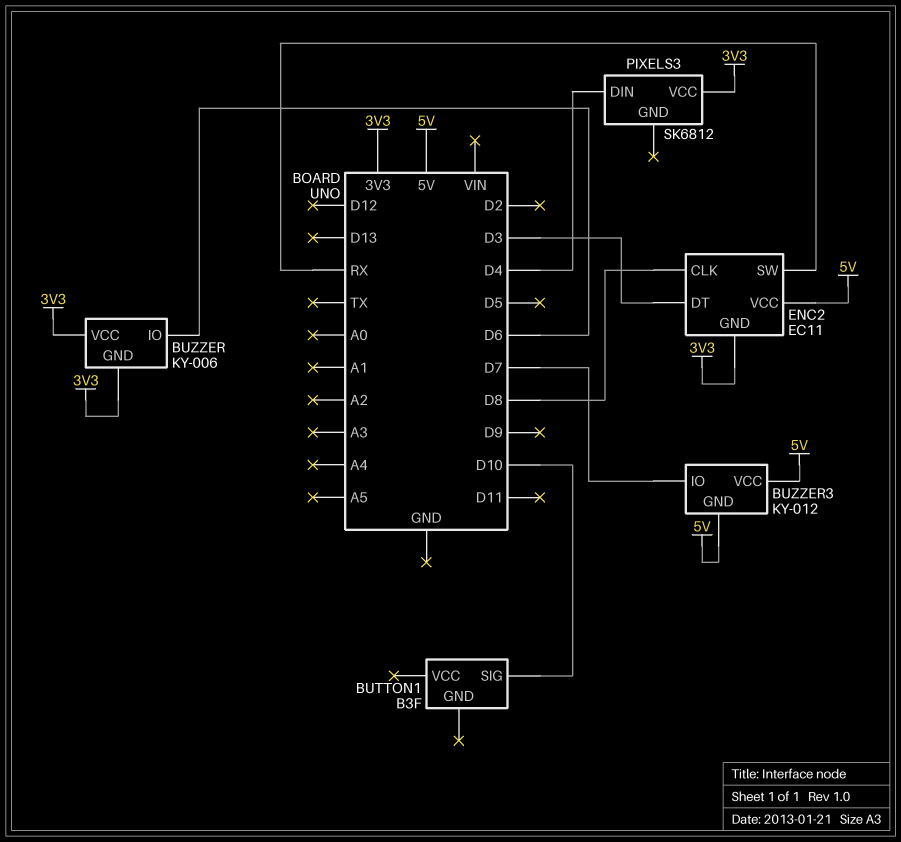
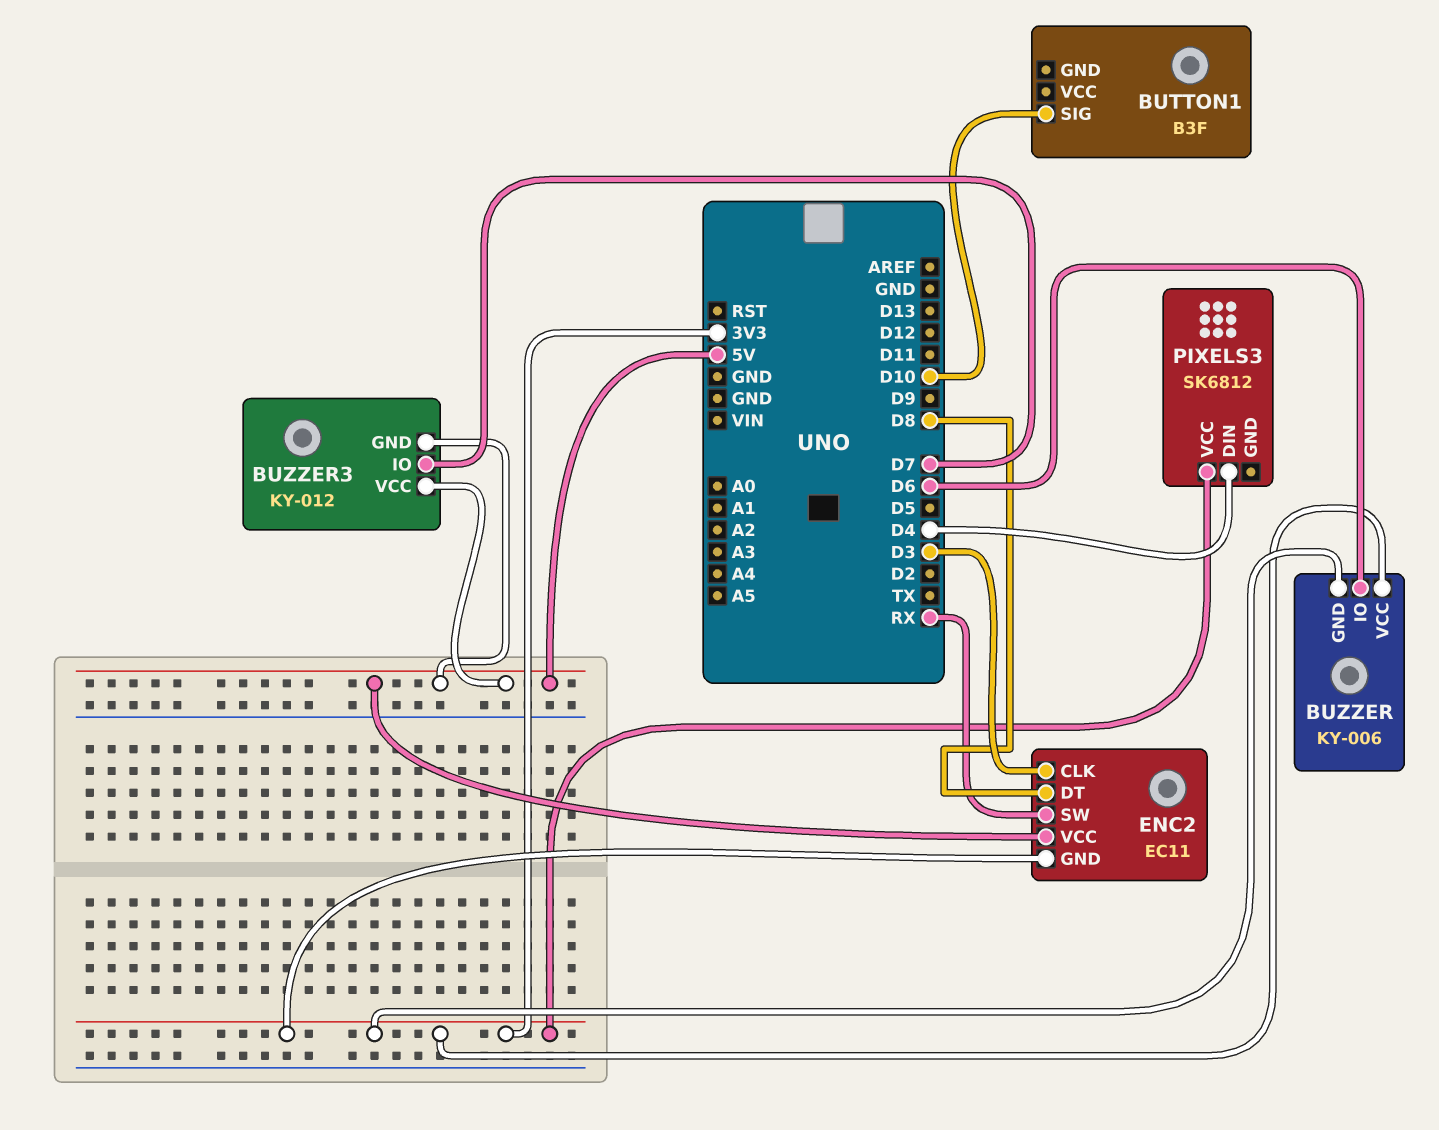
ENC2 pin CLK: D8 -> D3
ENC2 pin DT: D3 -> D8

